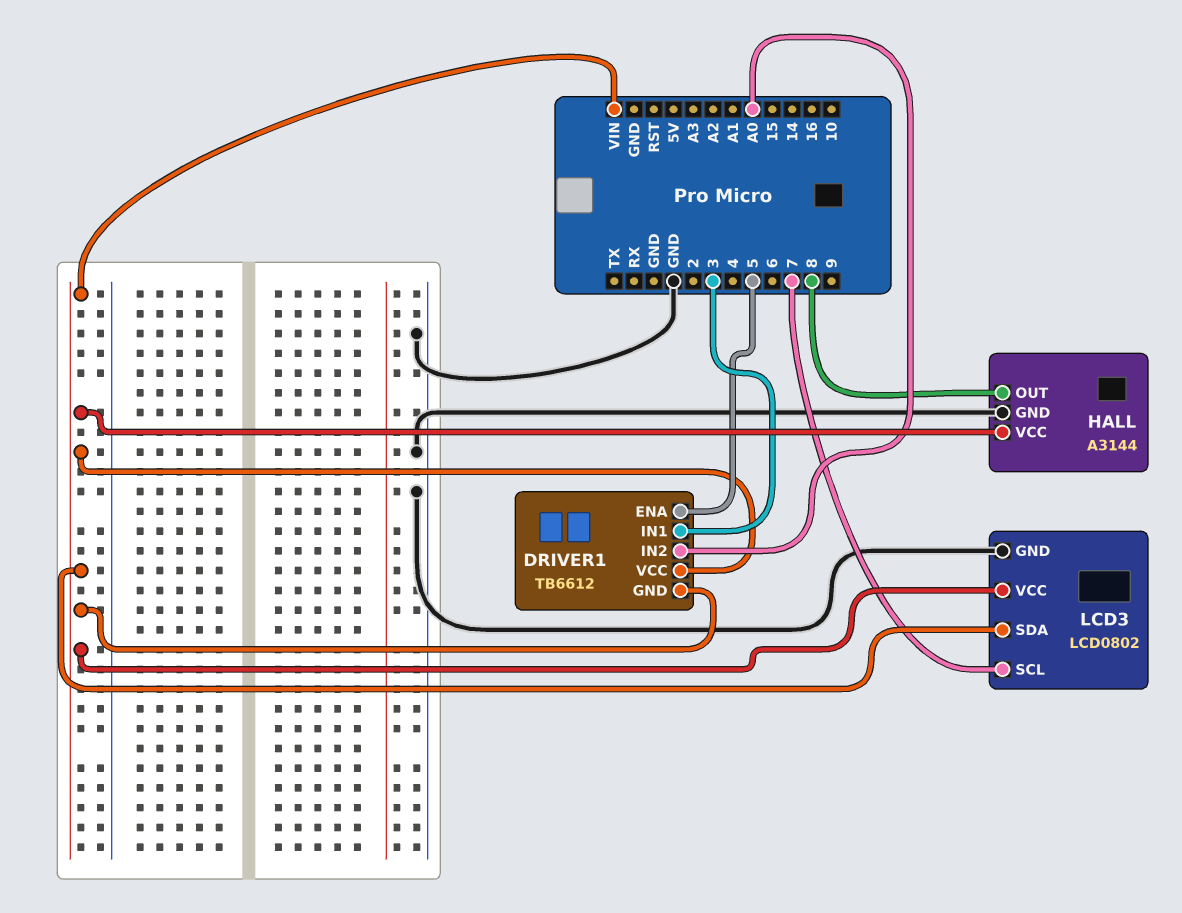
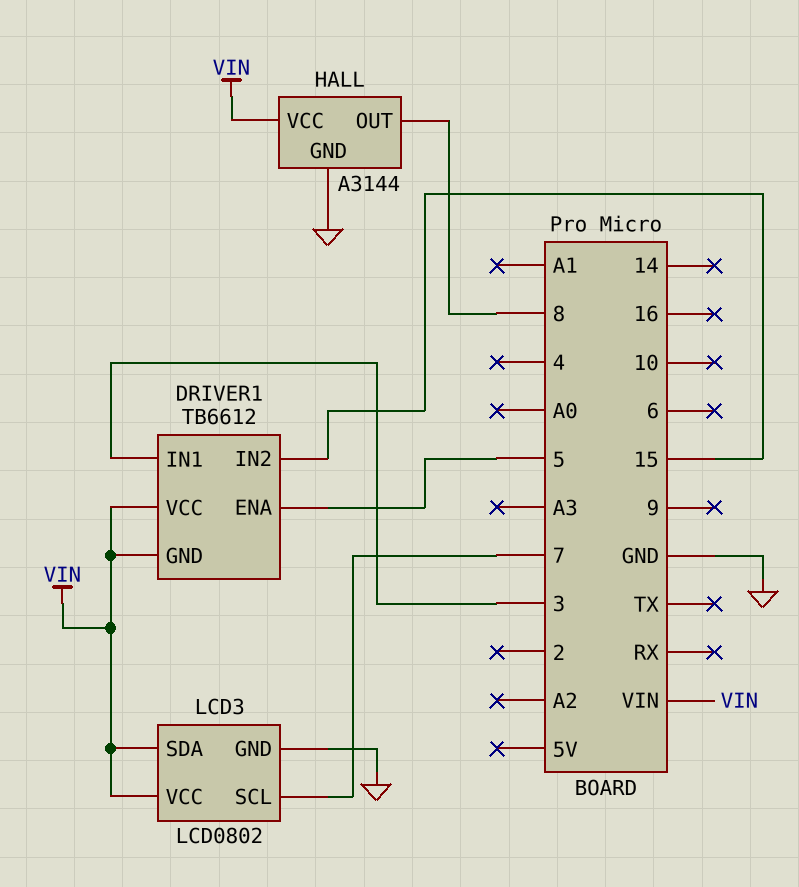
DRIVER1 pin IN2: A0 -> 15

